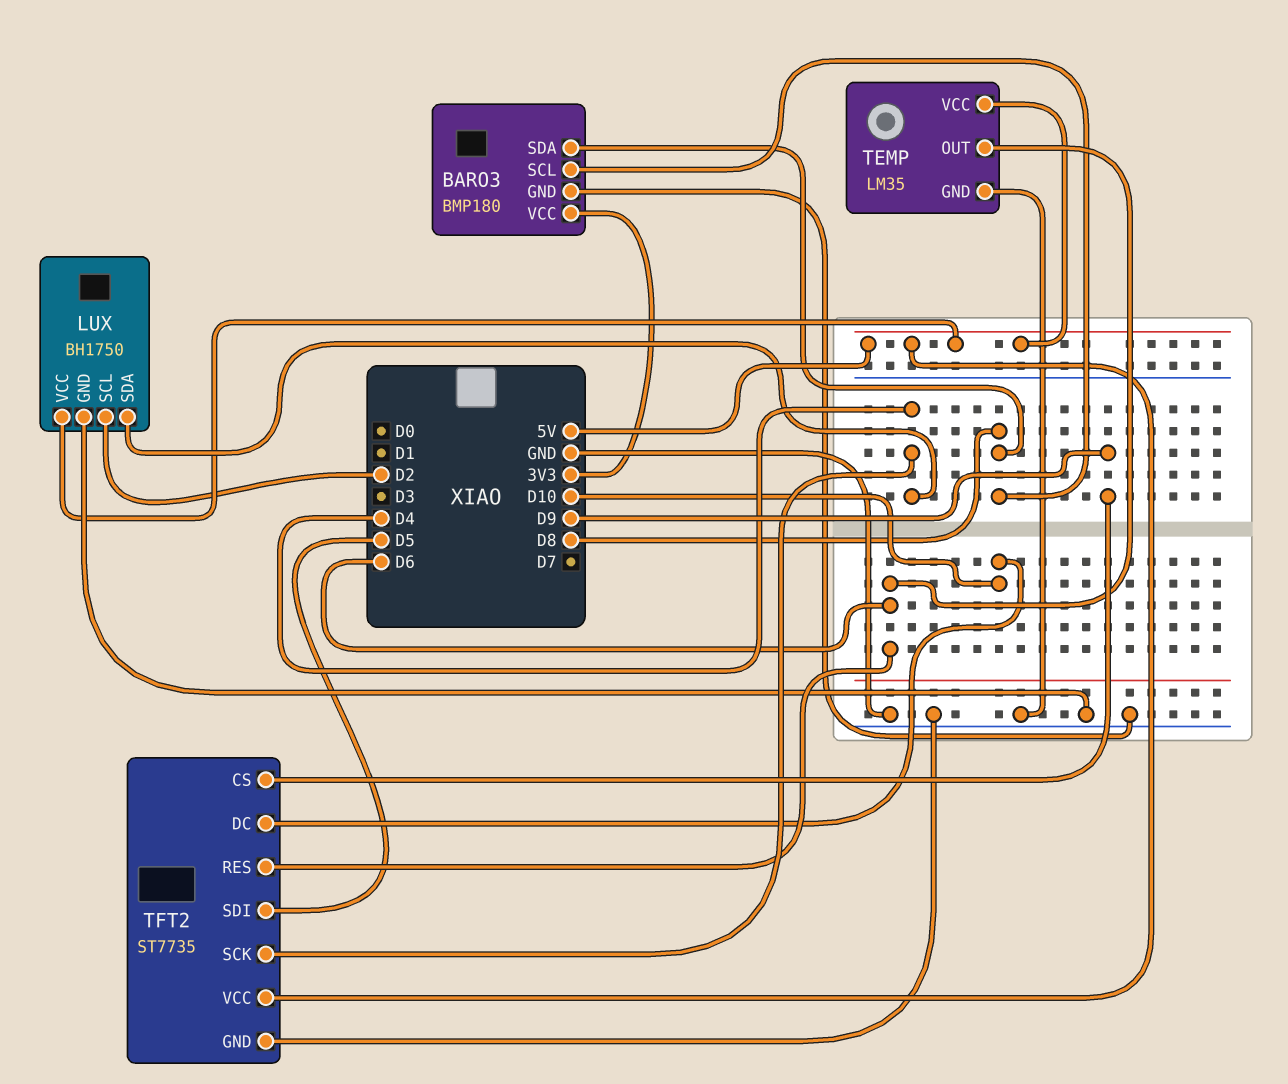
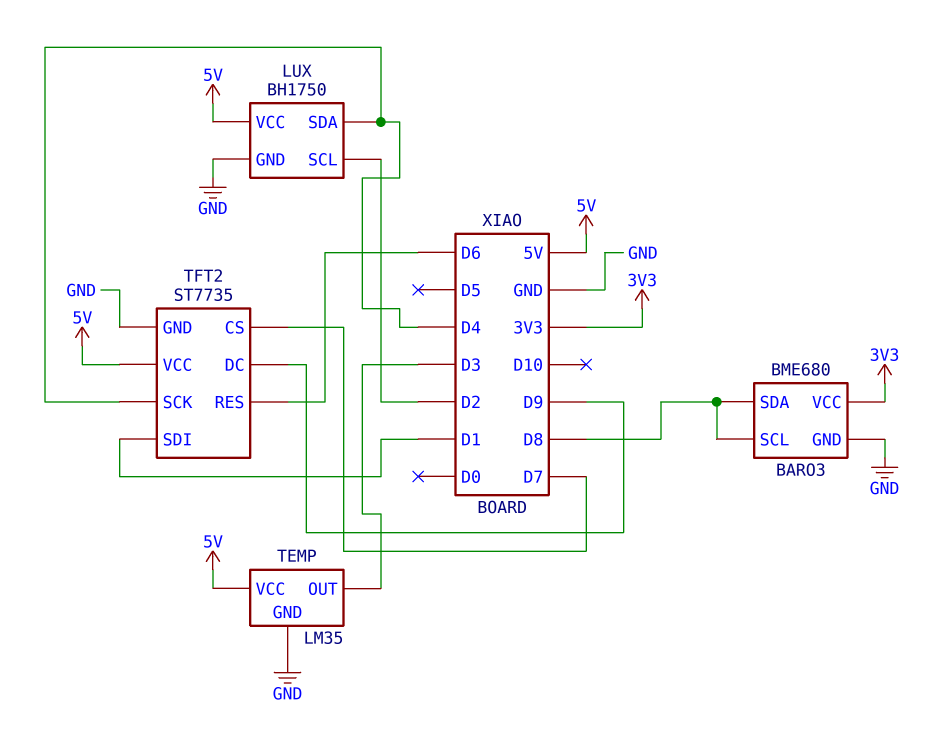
BARO3: BMP180 -> BME680
TEMP pin OUT: D6 -> D3
TFT2 pin CS: D9 -> D7
TFT2 pin DC: D10 -> D9
TFT2 pin SDI: D5 -> D1

